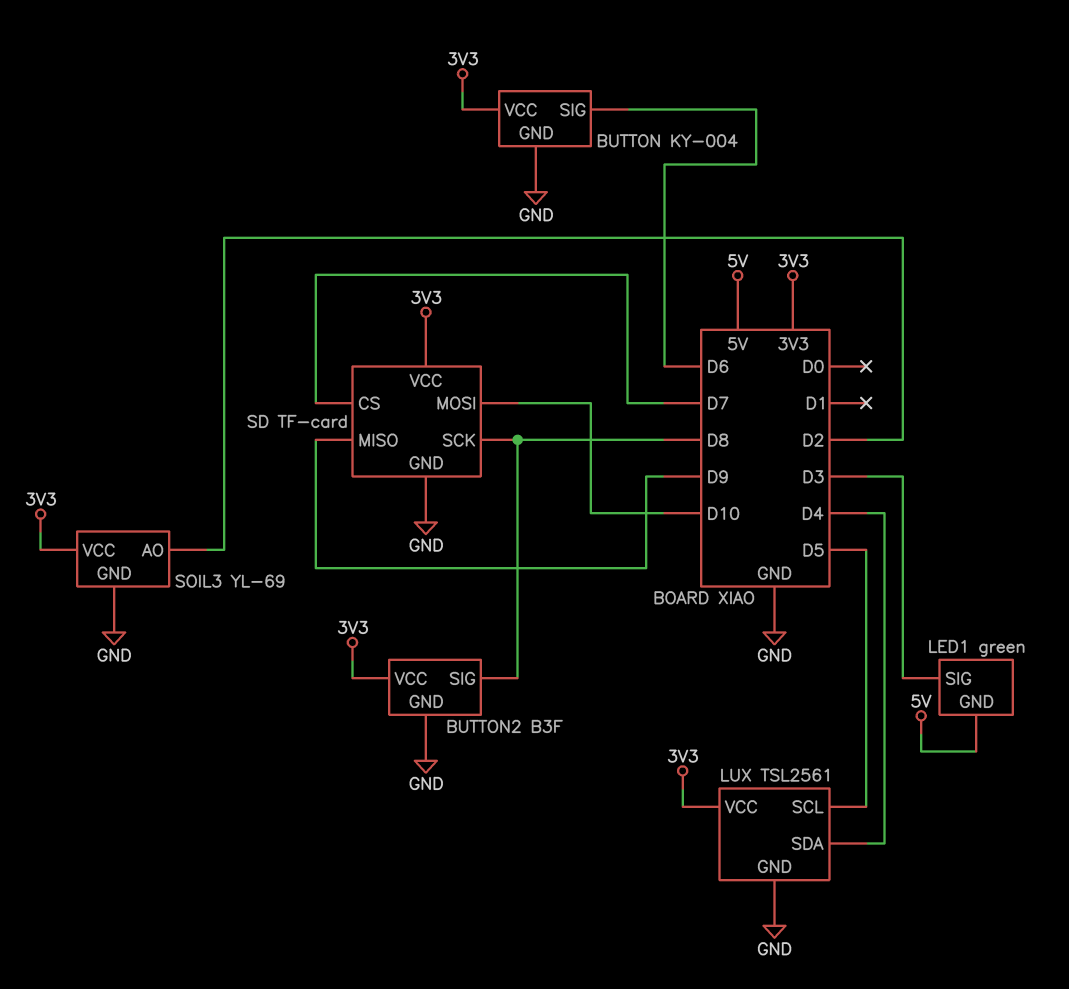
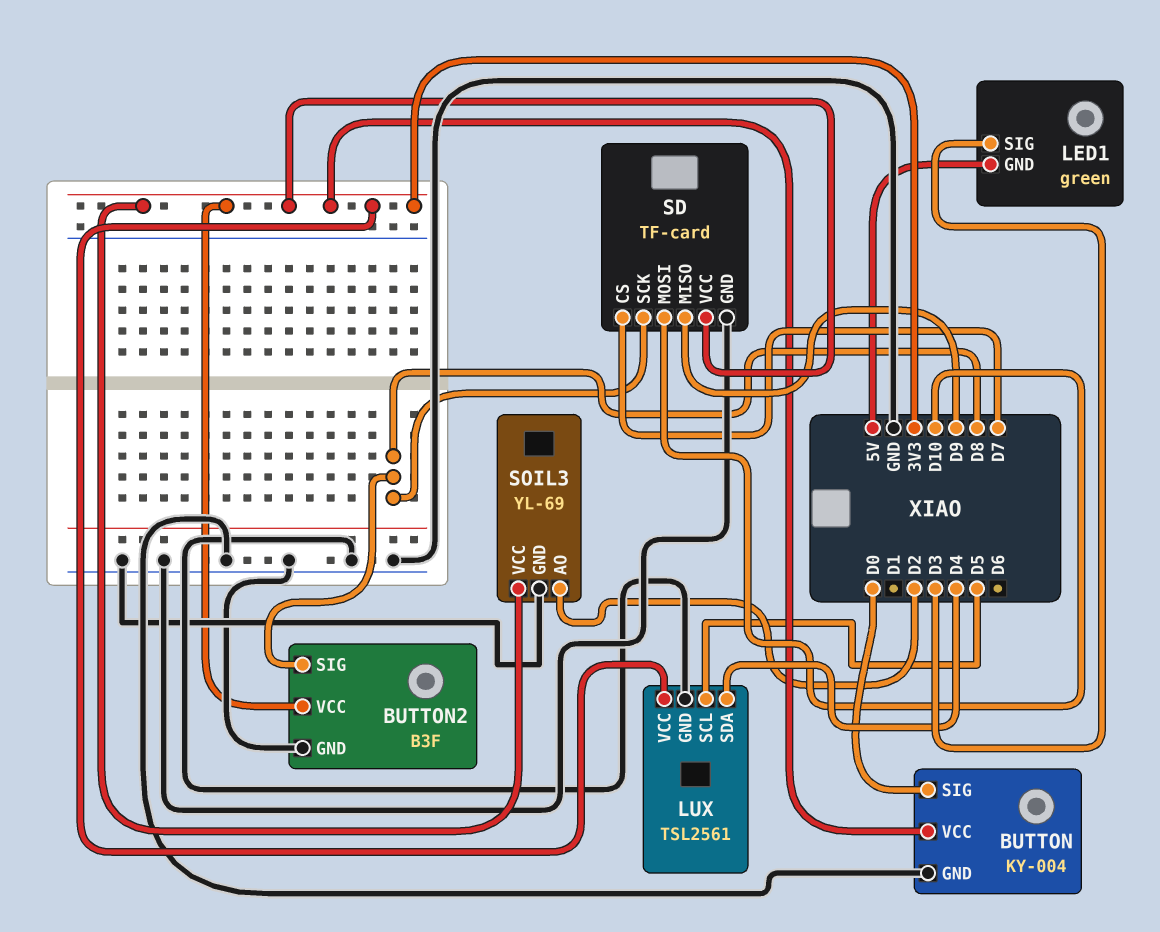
BUTTON pin SIG: D6 -> D0

